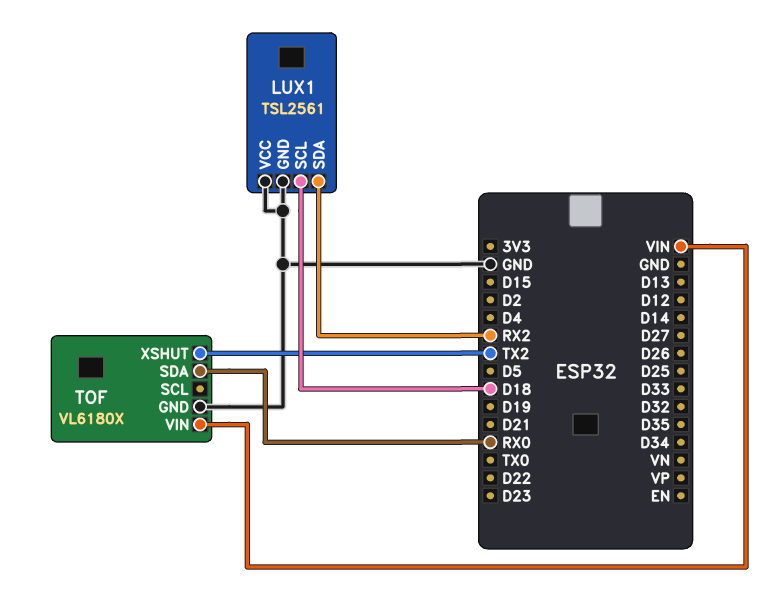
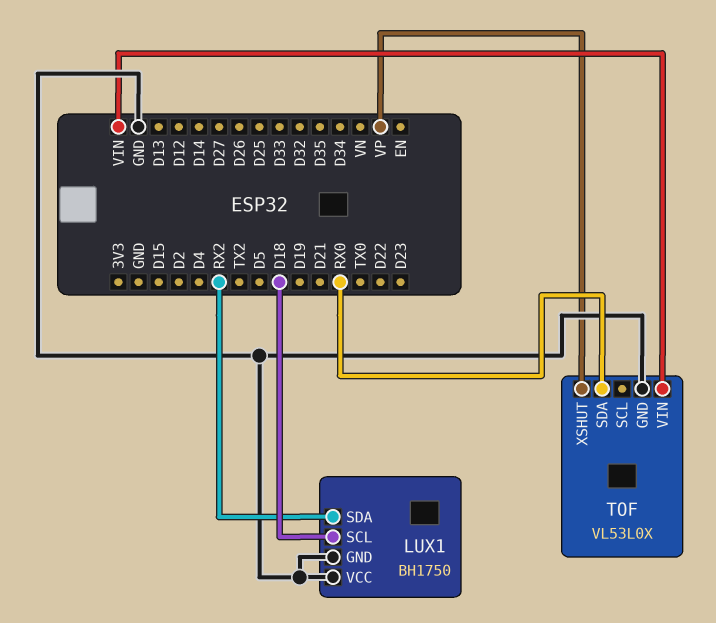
LUX1: TSL2561 -> BH1750
TOF: VL6180X -> VL53L0X
TOF pin XSHUT: TX2 -> VP

